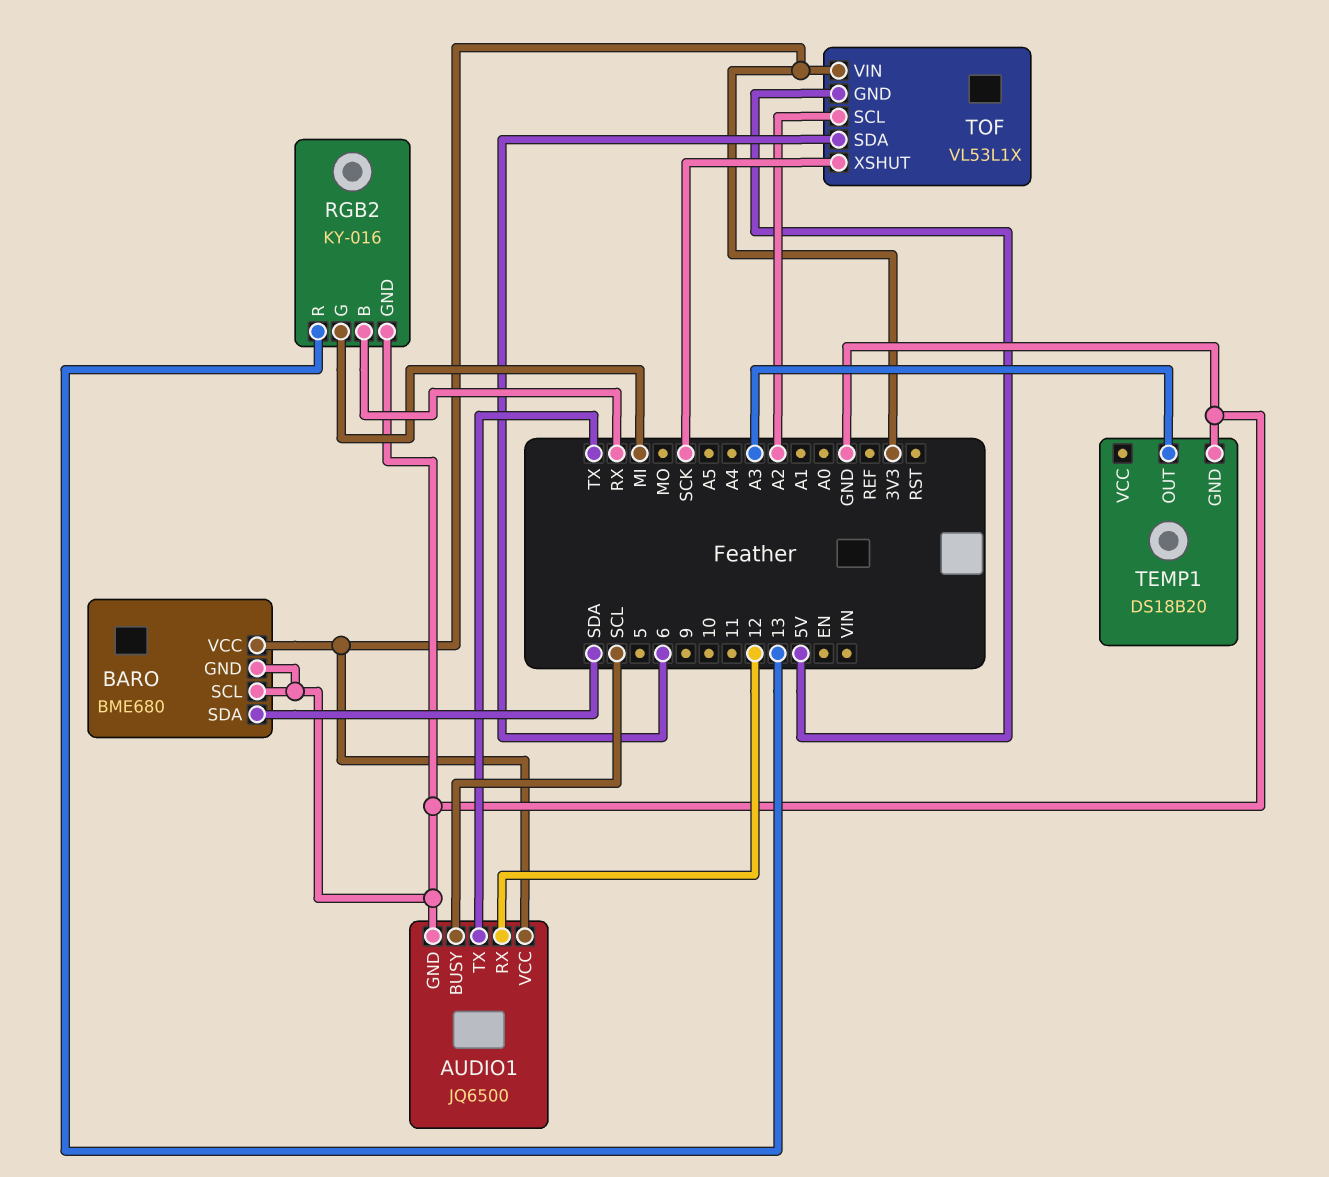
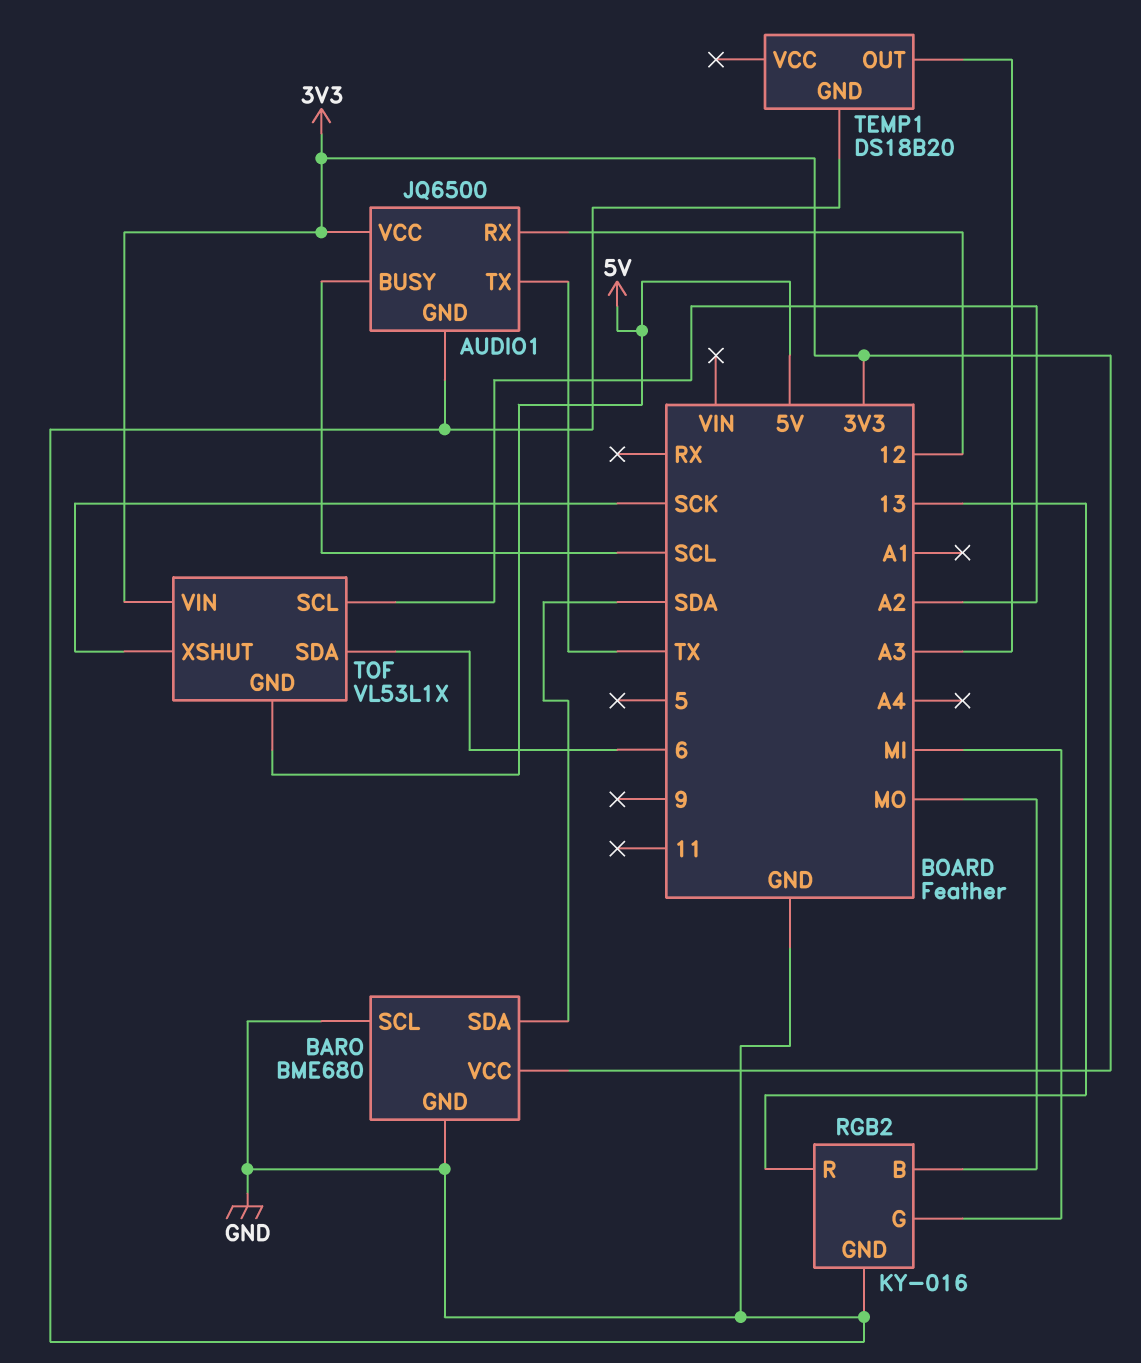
RGB2 pin B: RX -> MO

